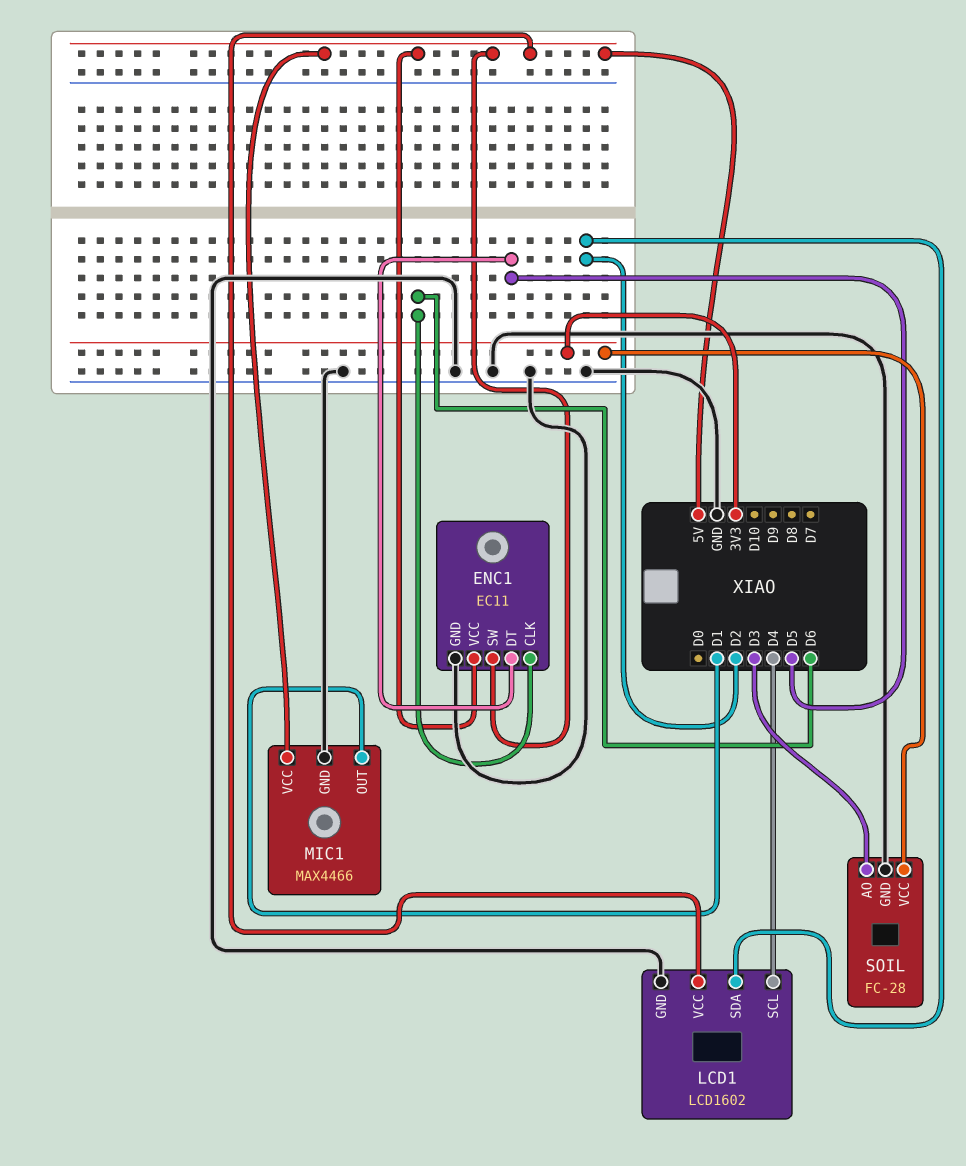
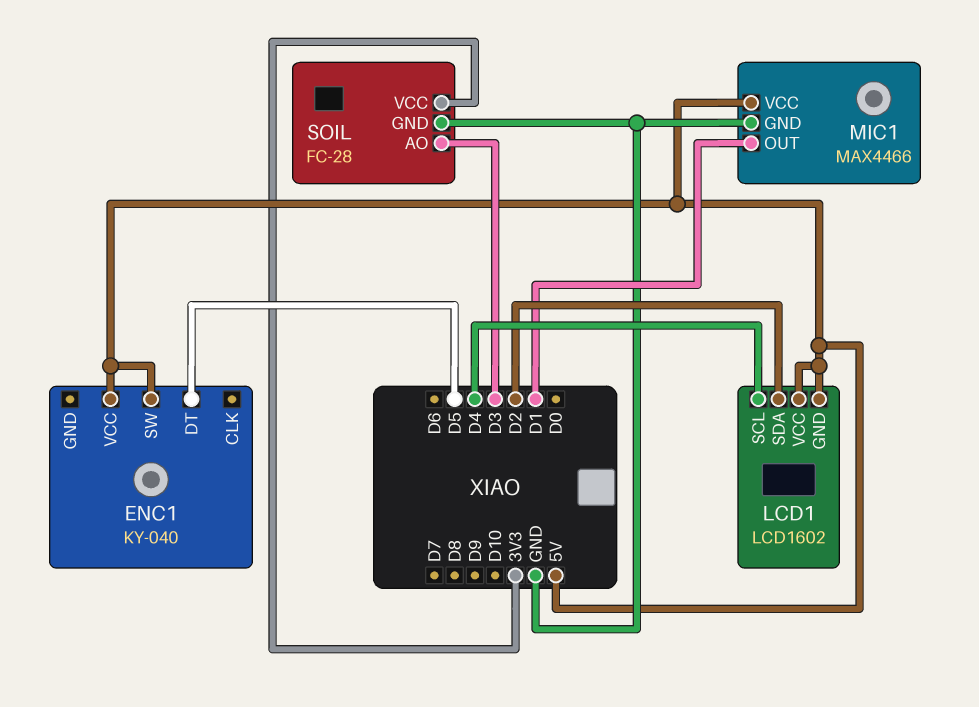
ENC1: EC11 -> KY-040
ENC1 pin CLK: D6 -> none
ENC1 pin GND: GND -> none
LCD1 pin GND: GND -> 5V

